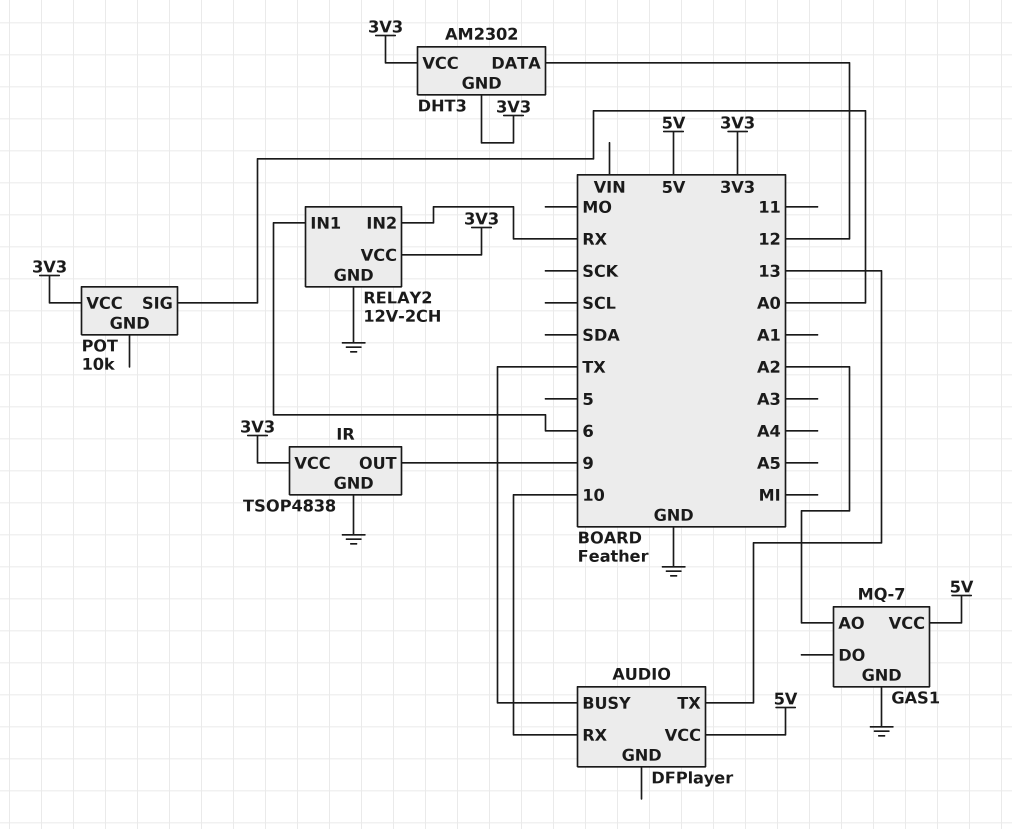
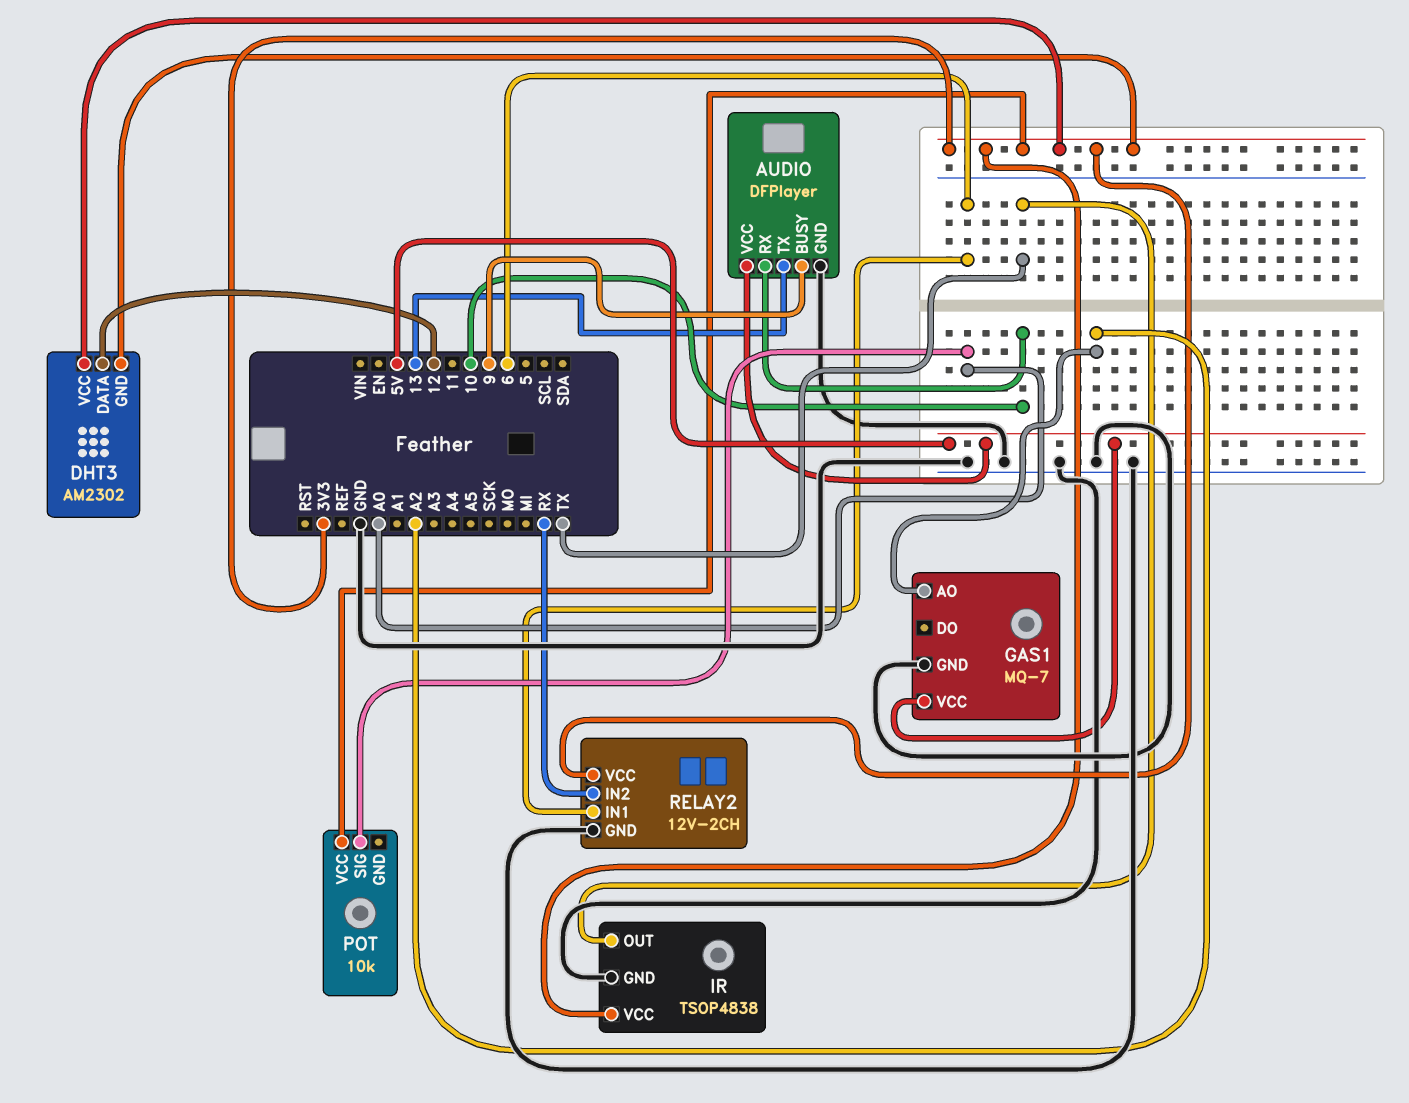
AUDIO pin BUSY: TX -> 9
AUDIO pin GND: none -> GND
IR pin OUT: 9 -> TX

